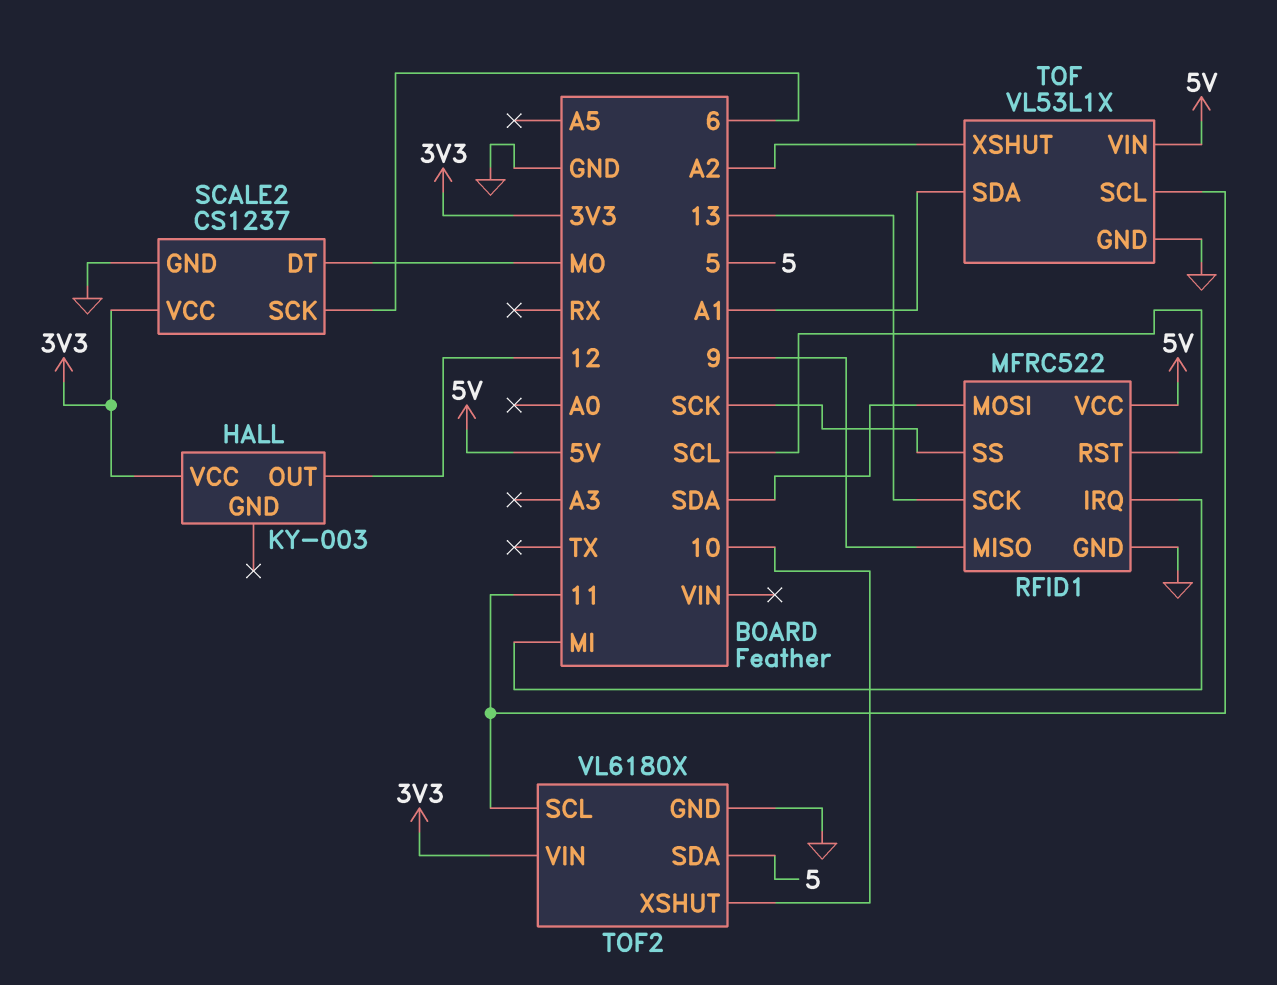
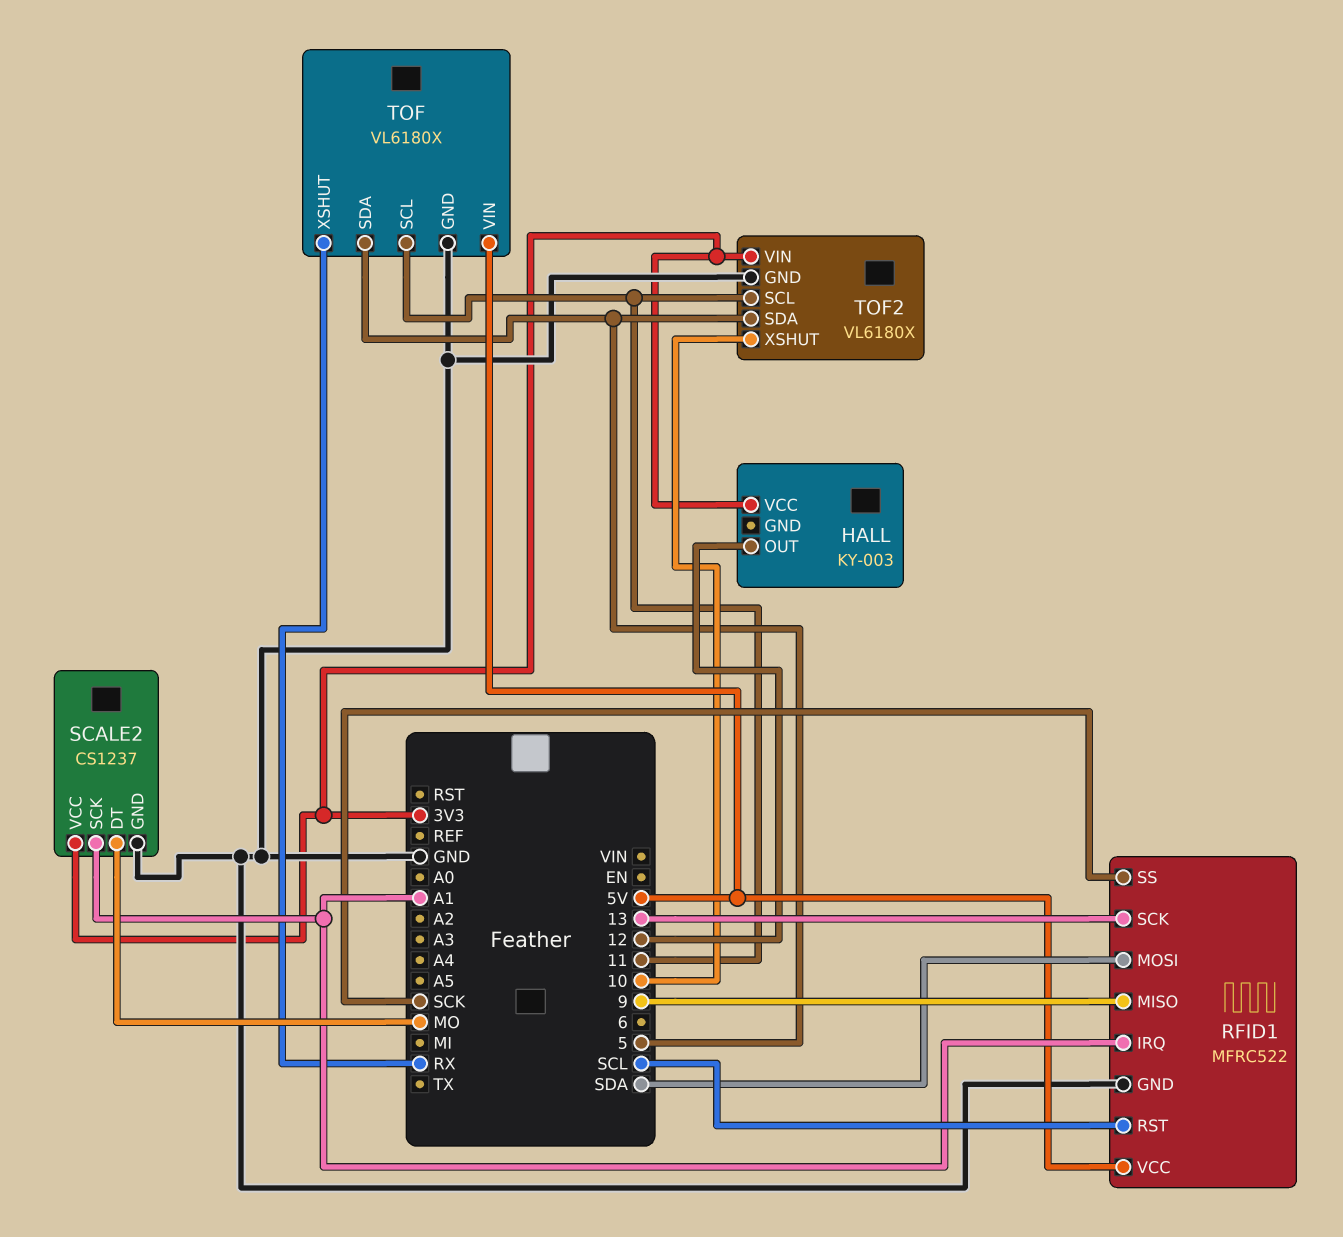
RFID1 pin IRQ: MI -> A1
SCALE2 pin SCK: 6 -> A1
TOF: VL53L1X -> VL6180X
TOF pin SDA: A1 -> 5
TOF pin XSHUT: A2 -> RX

